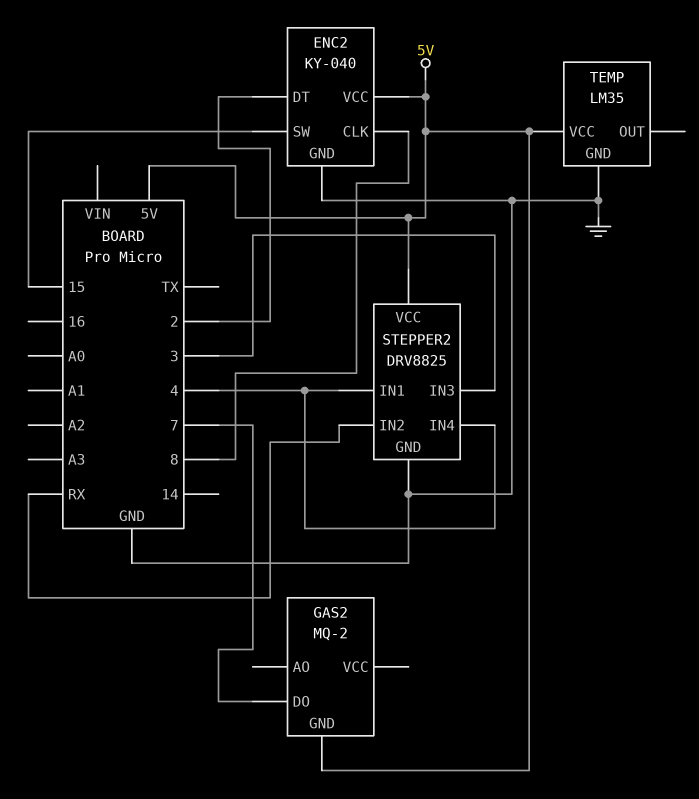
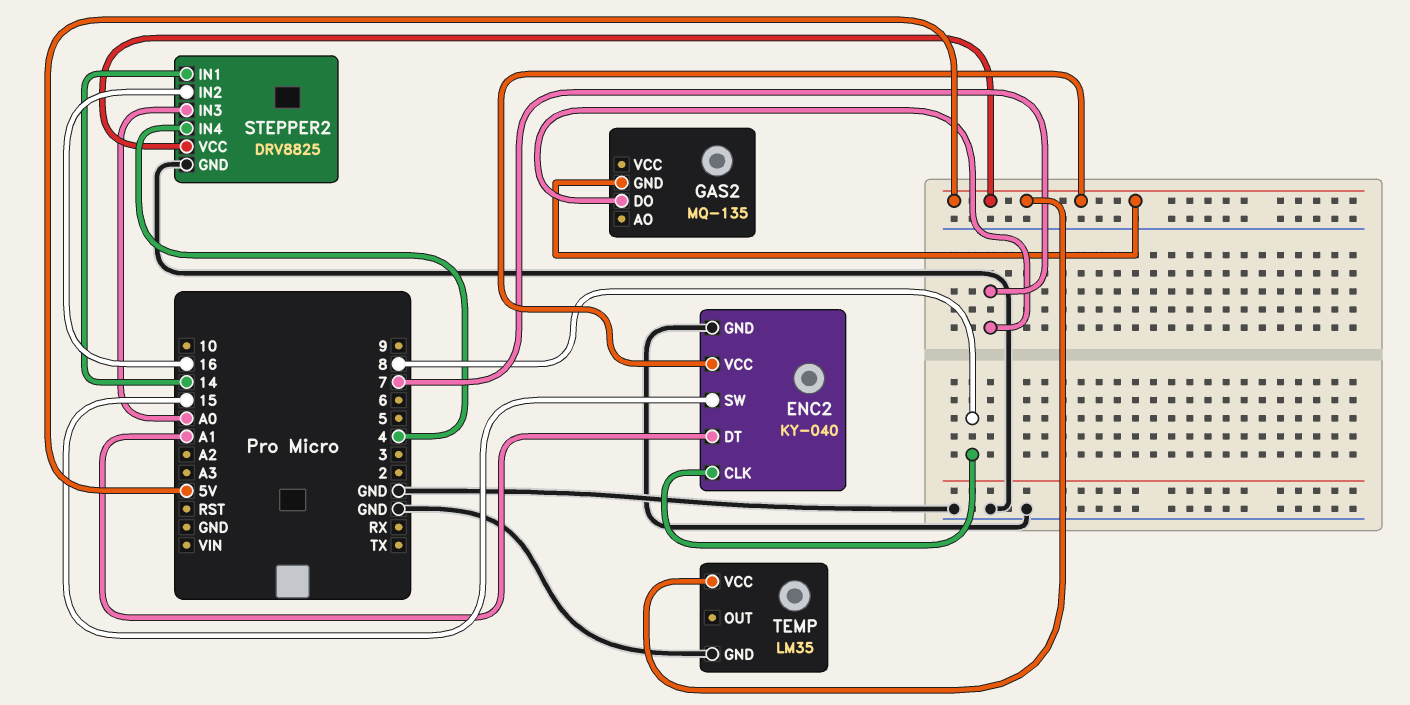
ENC2 pin DT: 2 -> A1
GAS2: MQ-2 -> MQ-135
STEPPER2 pin IN1: 4 -> 14
STEPPER2 pin IN2: RX -> 16
STEPPER2 pin IN3: 3 -> A0

